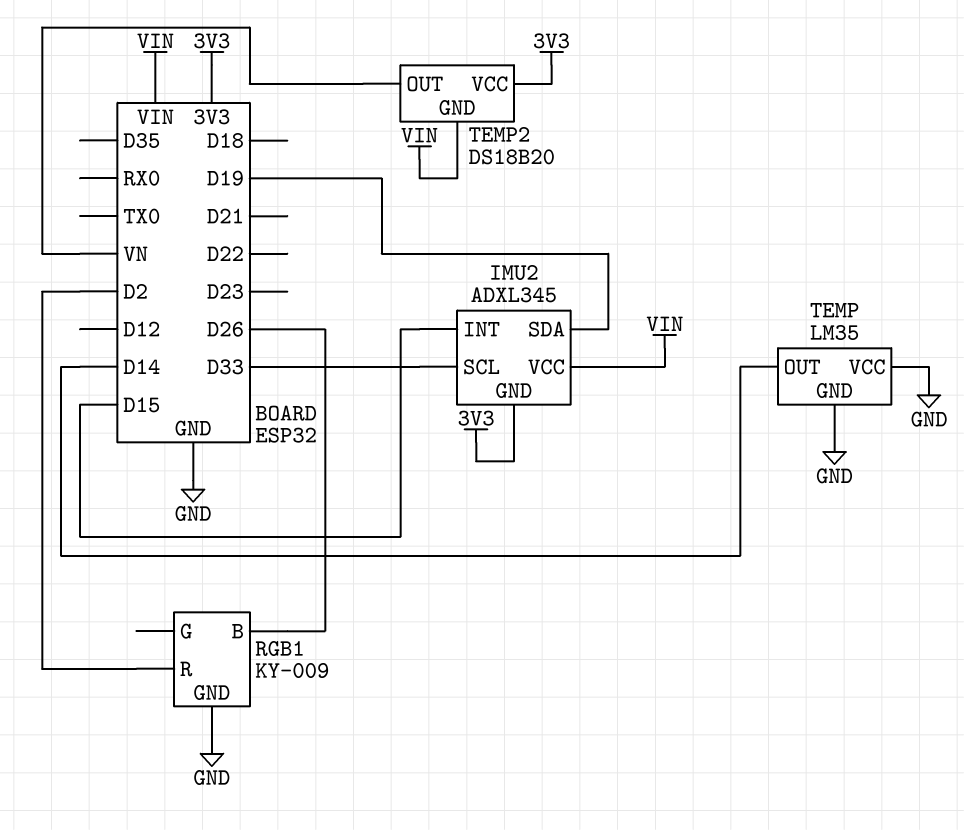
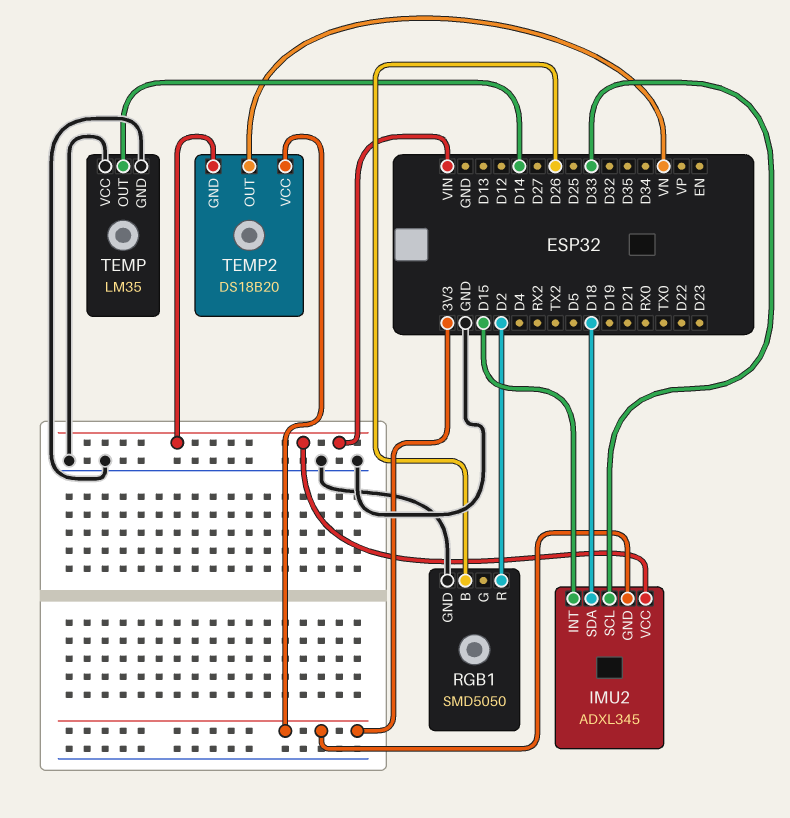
IMU2 pin SDA: D19 -> D18
RGB1: KY-009 -> SMD5050

